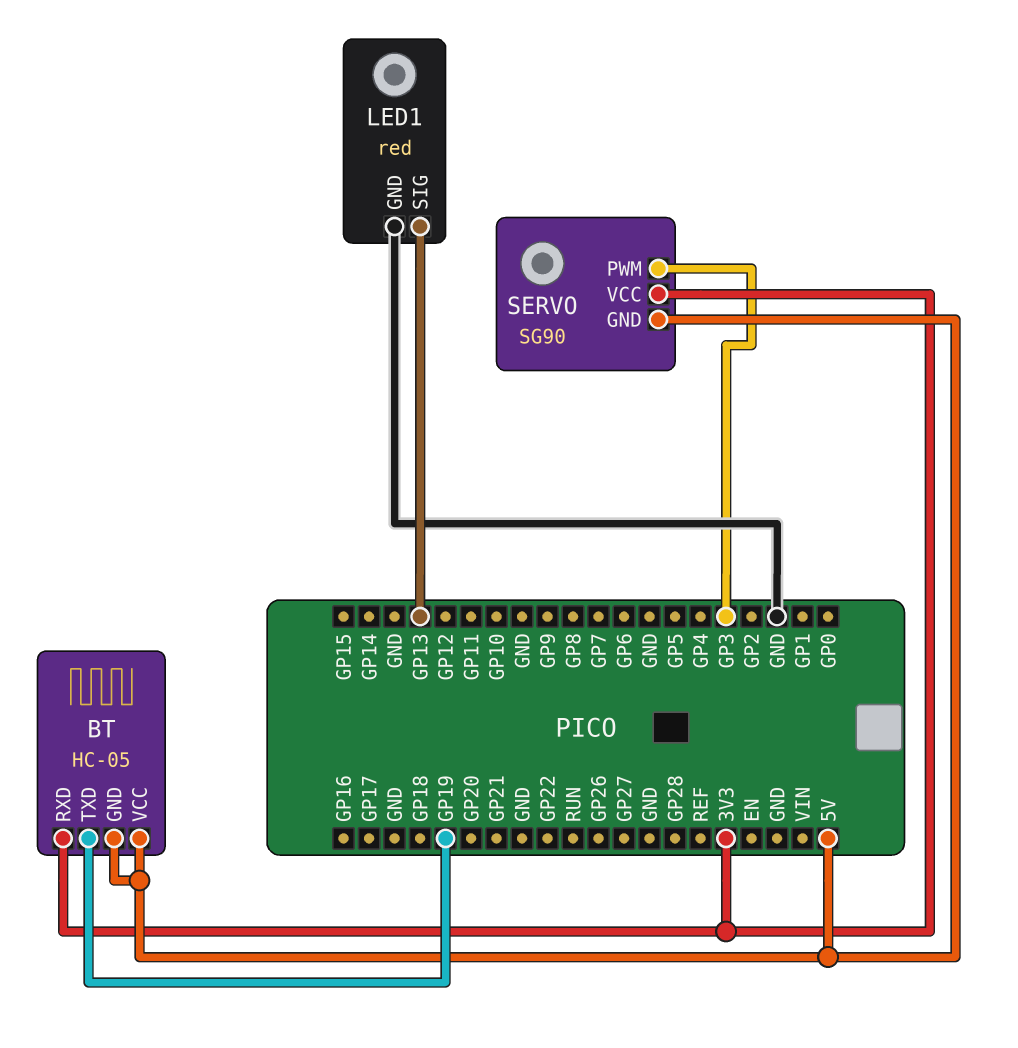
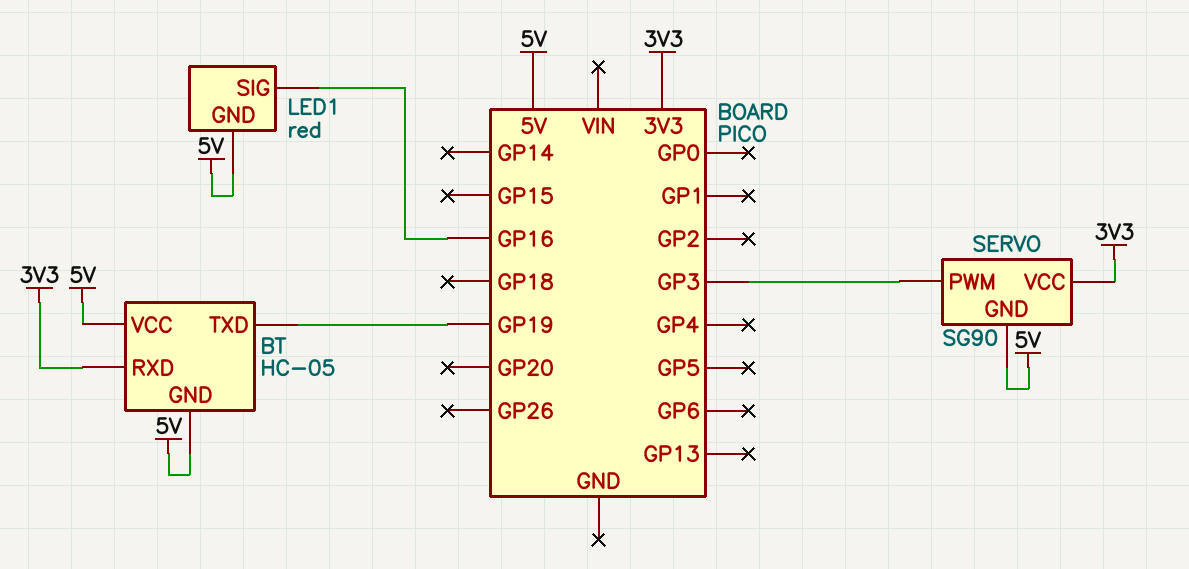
LED1 pin GND: GND -> 5V
LED1 pin SIG: GP13 -> GP16

